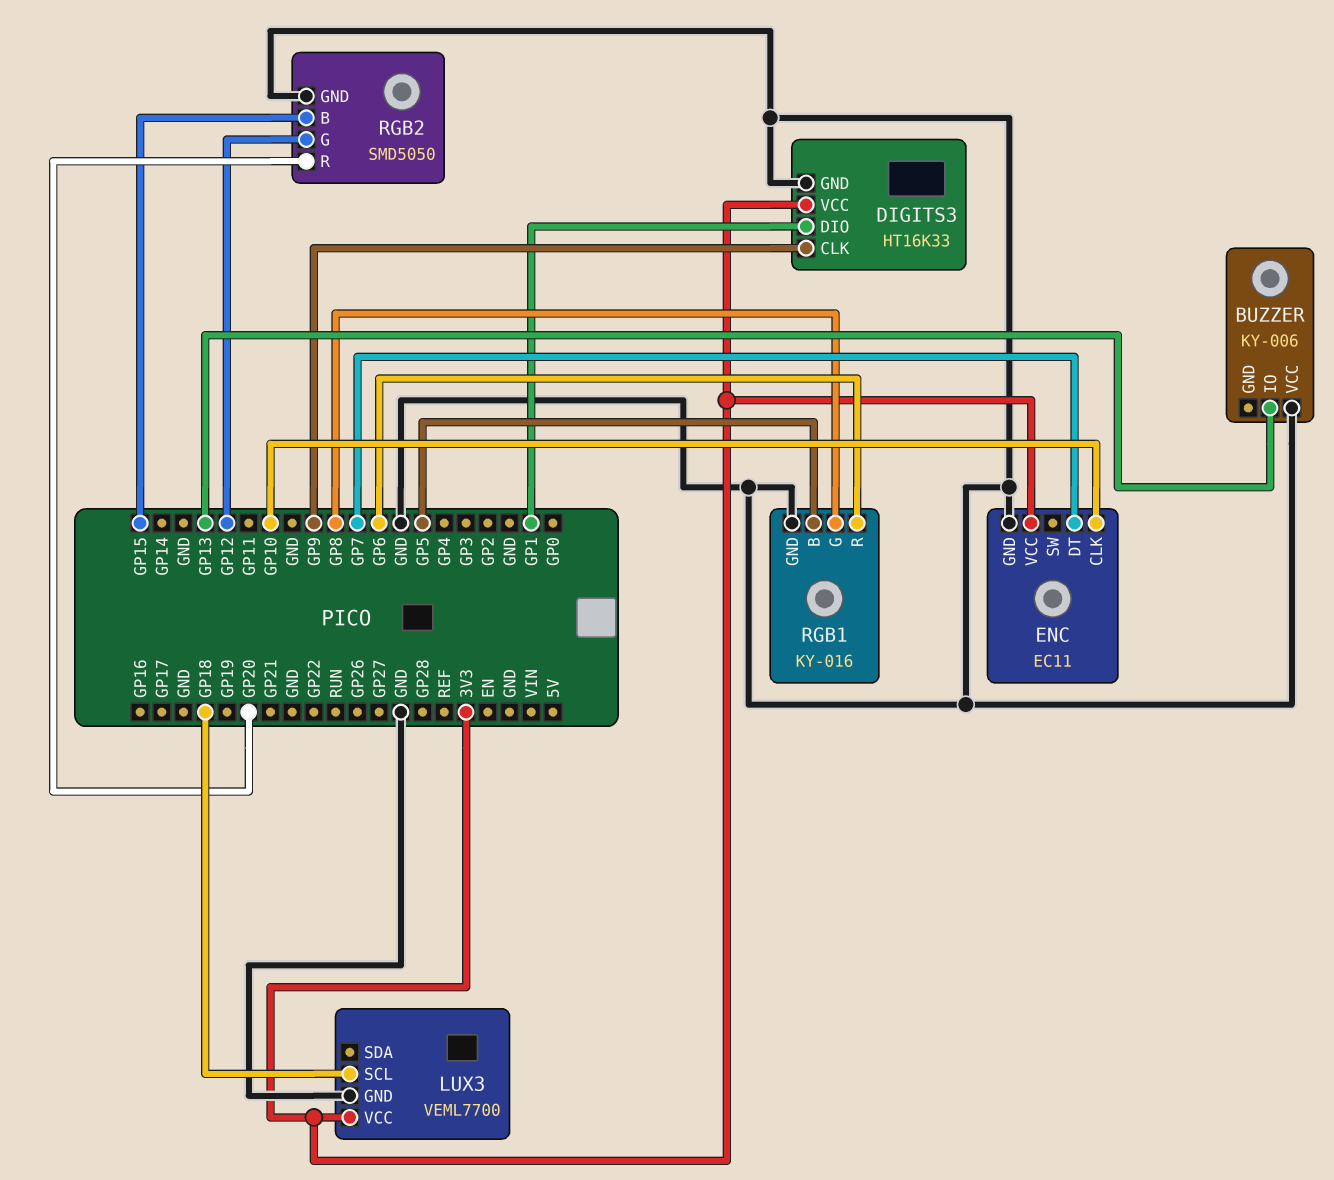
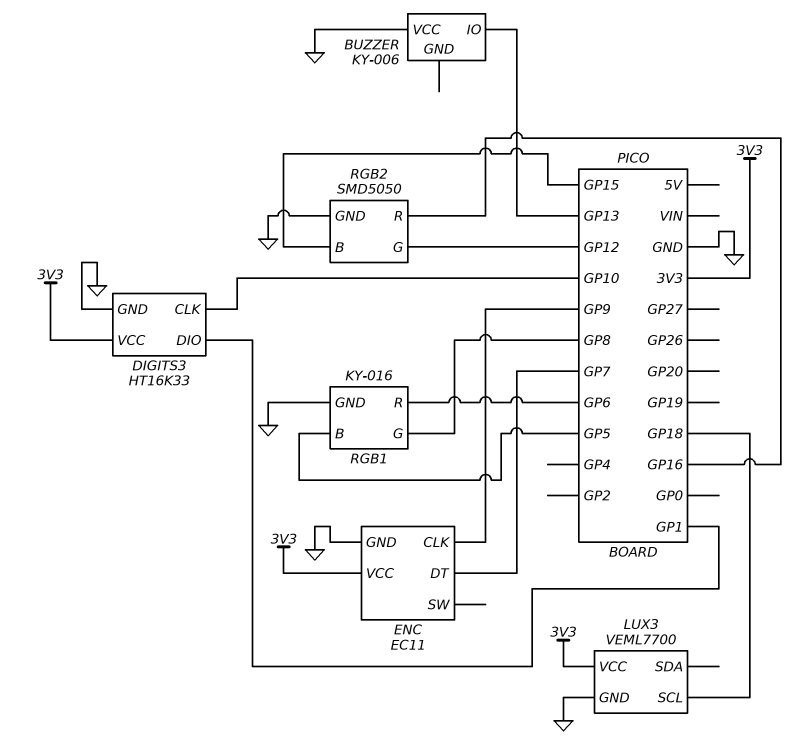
DIGITS3 pin CLK: GP9 -> GP10
ENC pin CLK: GP10 -> GP9
RGB2 pin R: GP20 -> GP16

